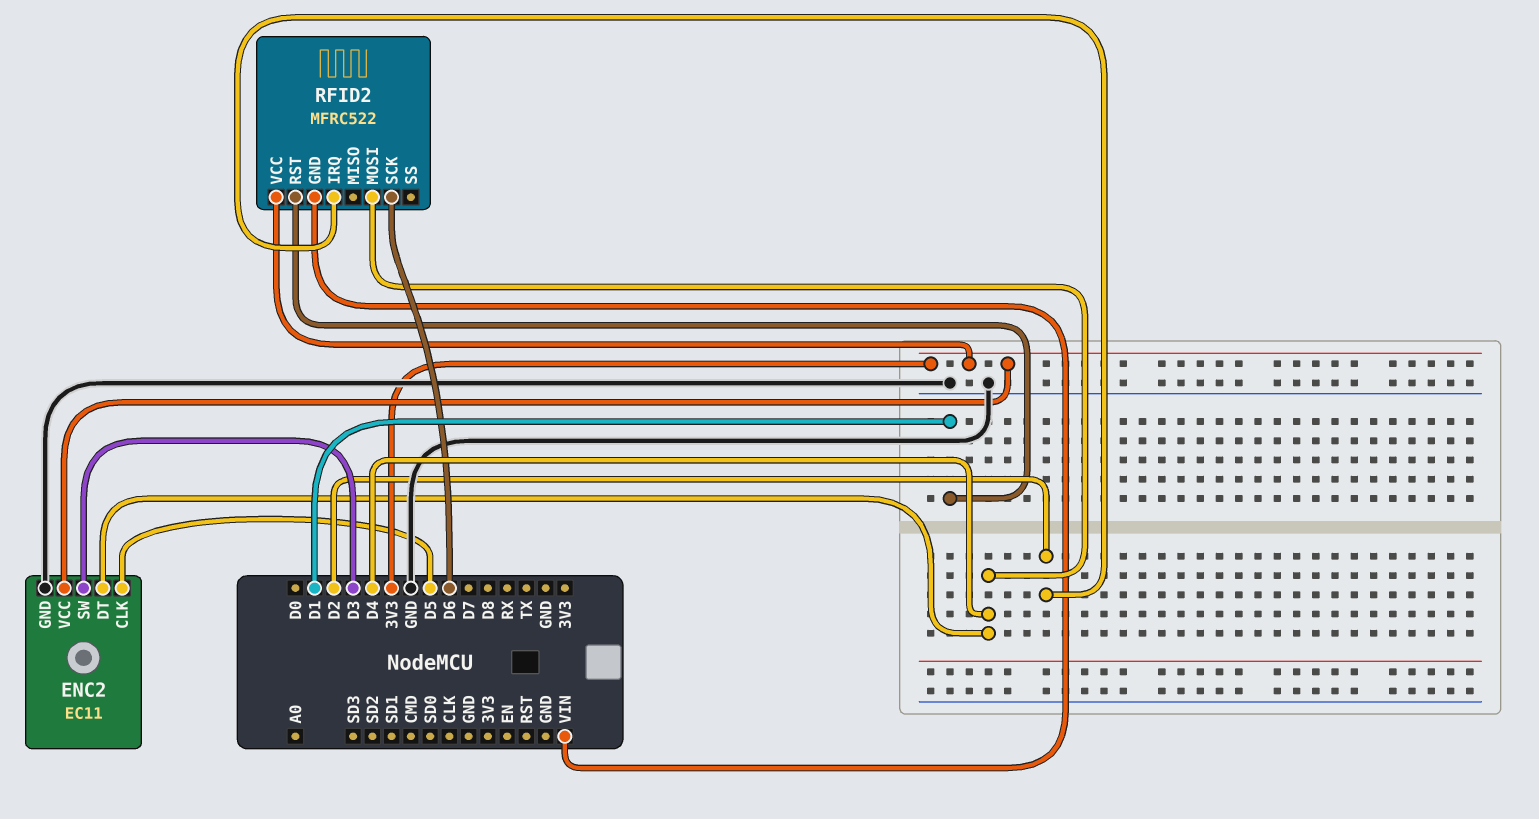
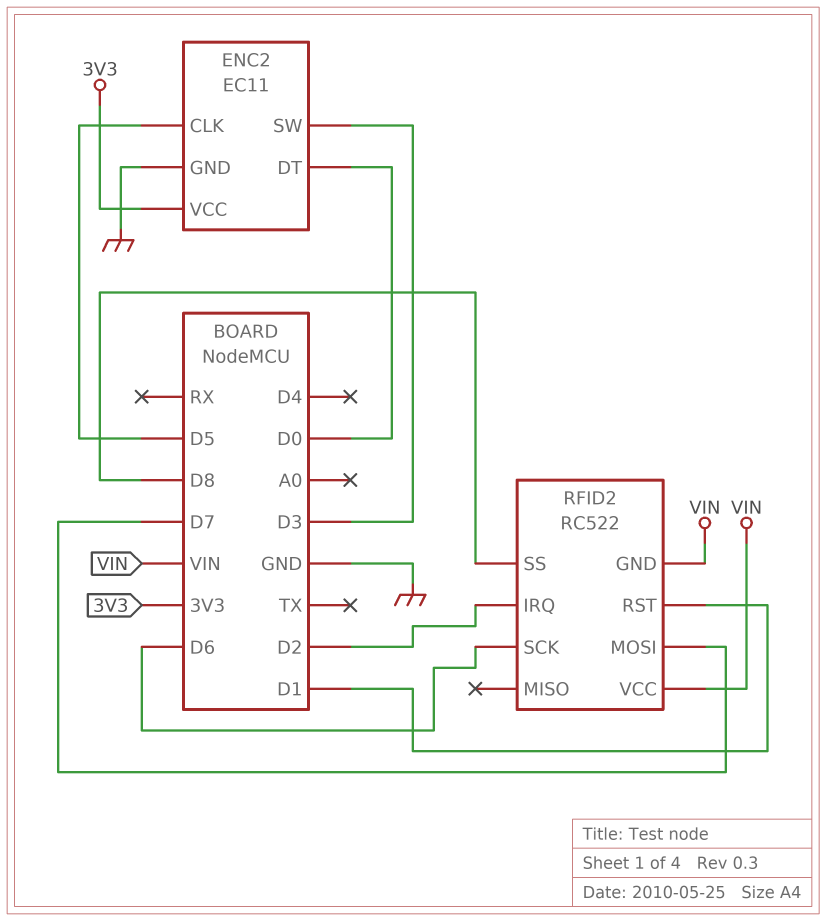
ENC2 pin DT: D4 -> D0
RFID2: MFRC522 -> RC522
RFID2 pin MOSI: D4 -> D7
RFID2 pin SS: none -> D8
RFID2 pin VCC: 3V3 -> VIN

